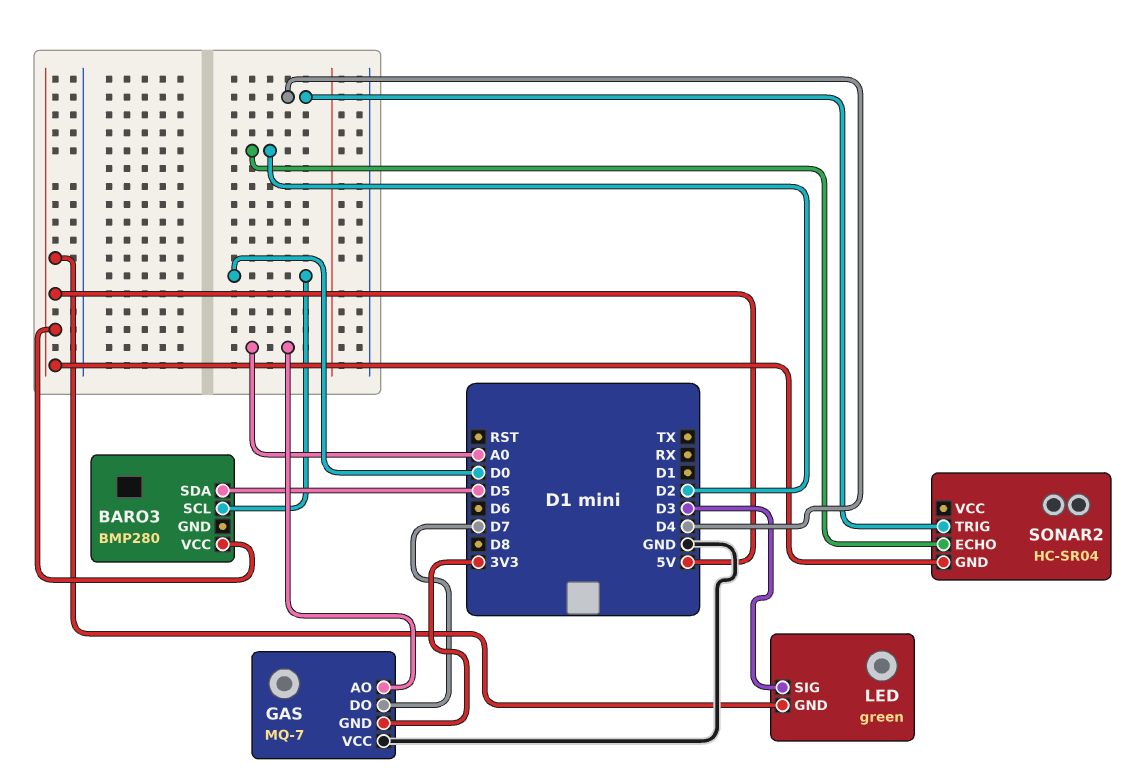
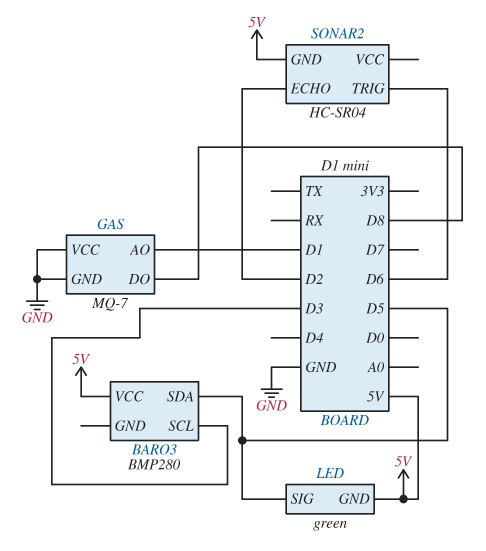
BARO3 pin SCL: D0 -> D3
GAS pin AO: A0 -> D1
GAS pin DO: D7 -> D8
GAS pin GND: 3V3 -> GND
LED pin SIG: D3 -> D5
SONAR2 pin TRIG: D4 -> D6

